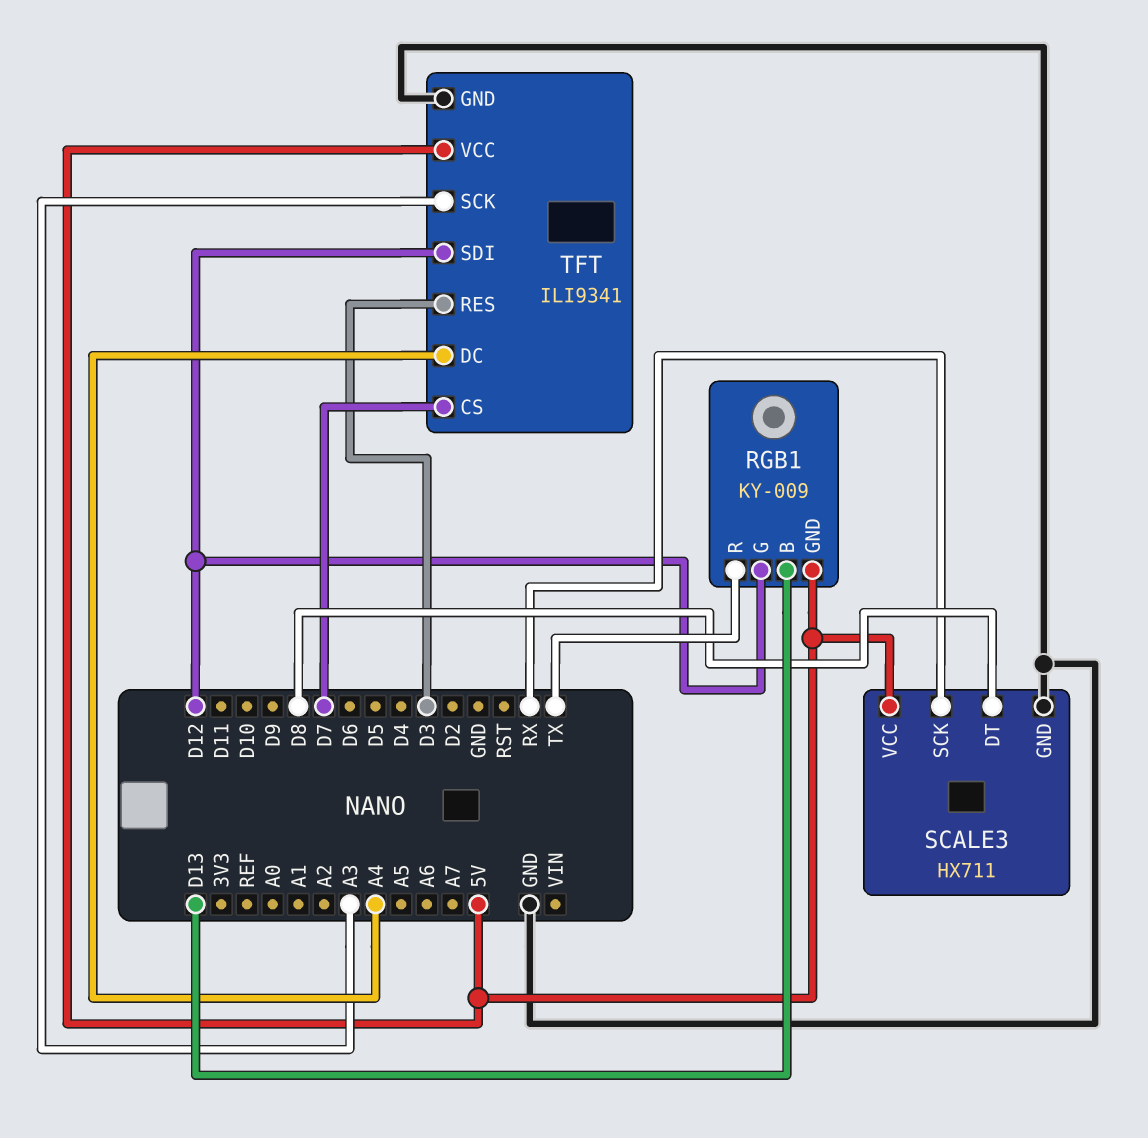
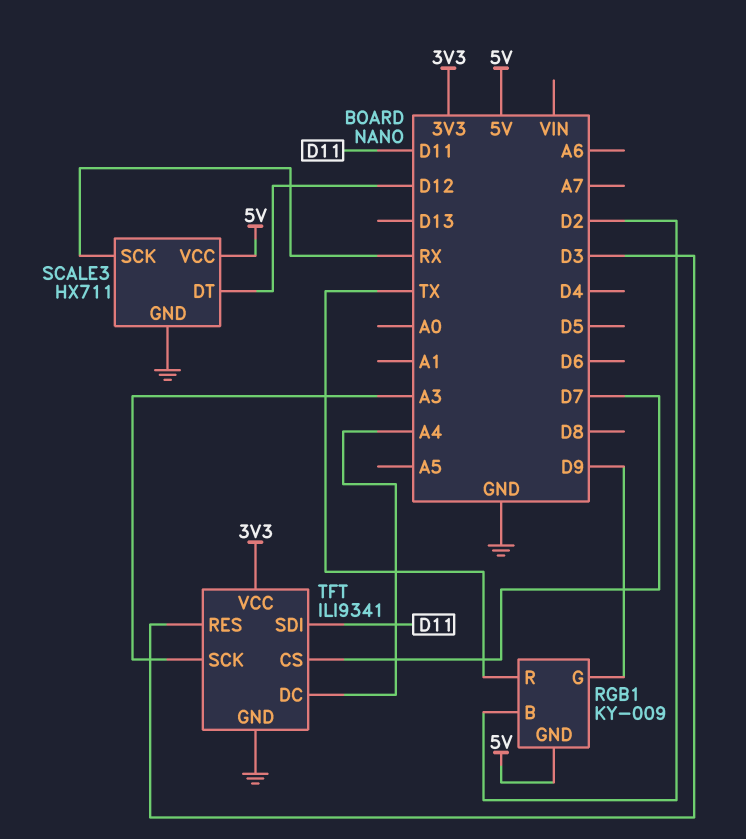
RGB1 pin B: D13 -> D2
RGB1 pin G: D12 -> D9
SCALE3 pin DT: D8 -> D12
TFT pin SDI: D12 -> D11
TFT pin VCC: 5V -> 3V3

